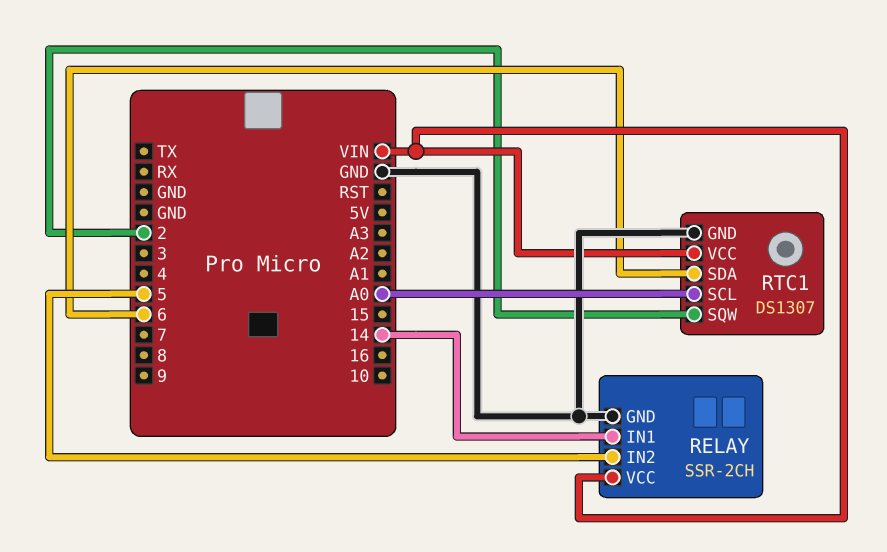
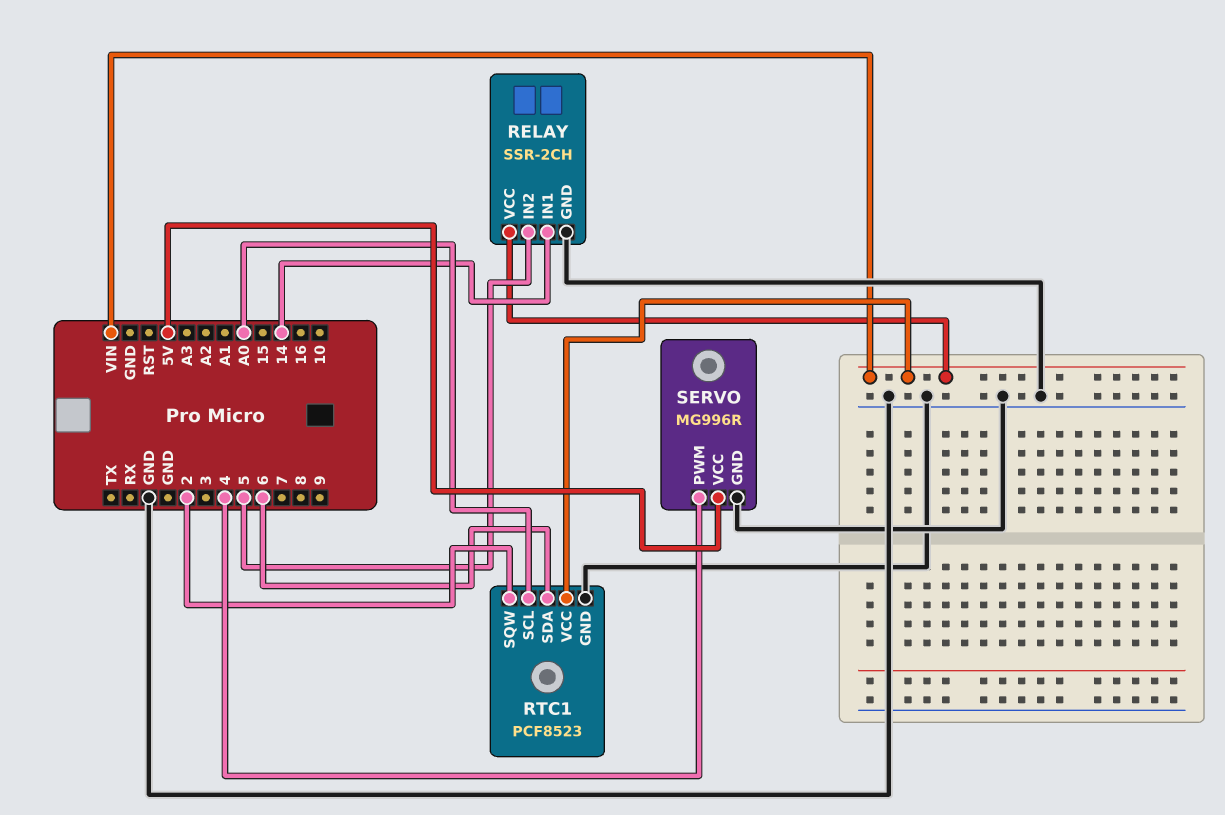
RTC1: DS1307 -> PCF8523
SERVO: none -> MG996R
SERVO pin GND: none -> GND
SERVO pin PWM: none -> 4
SERVO pin VCC: none -> 5V

